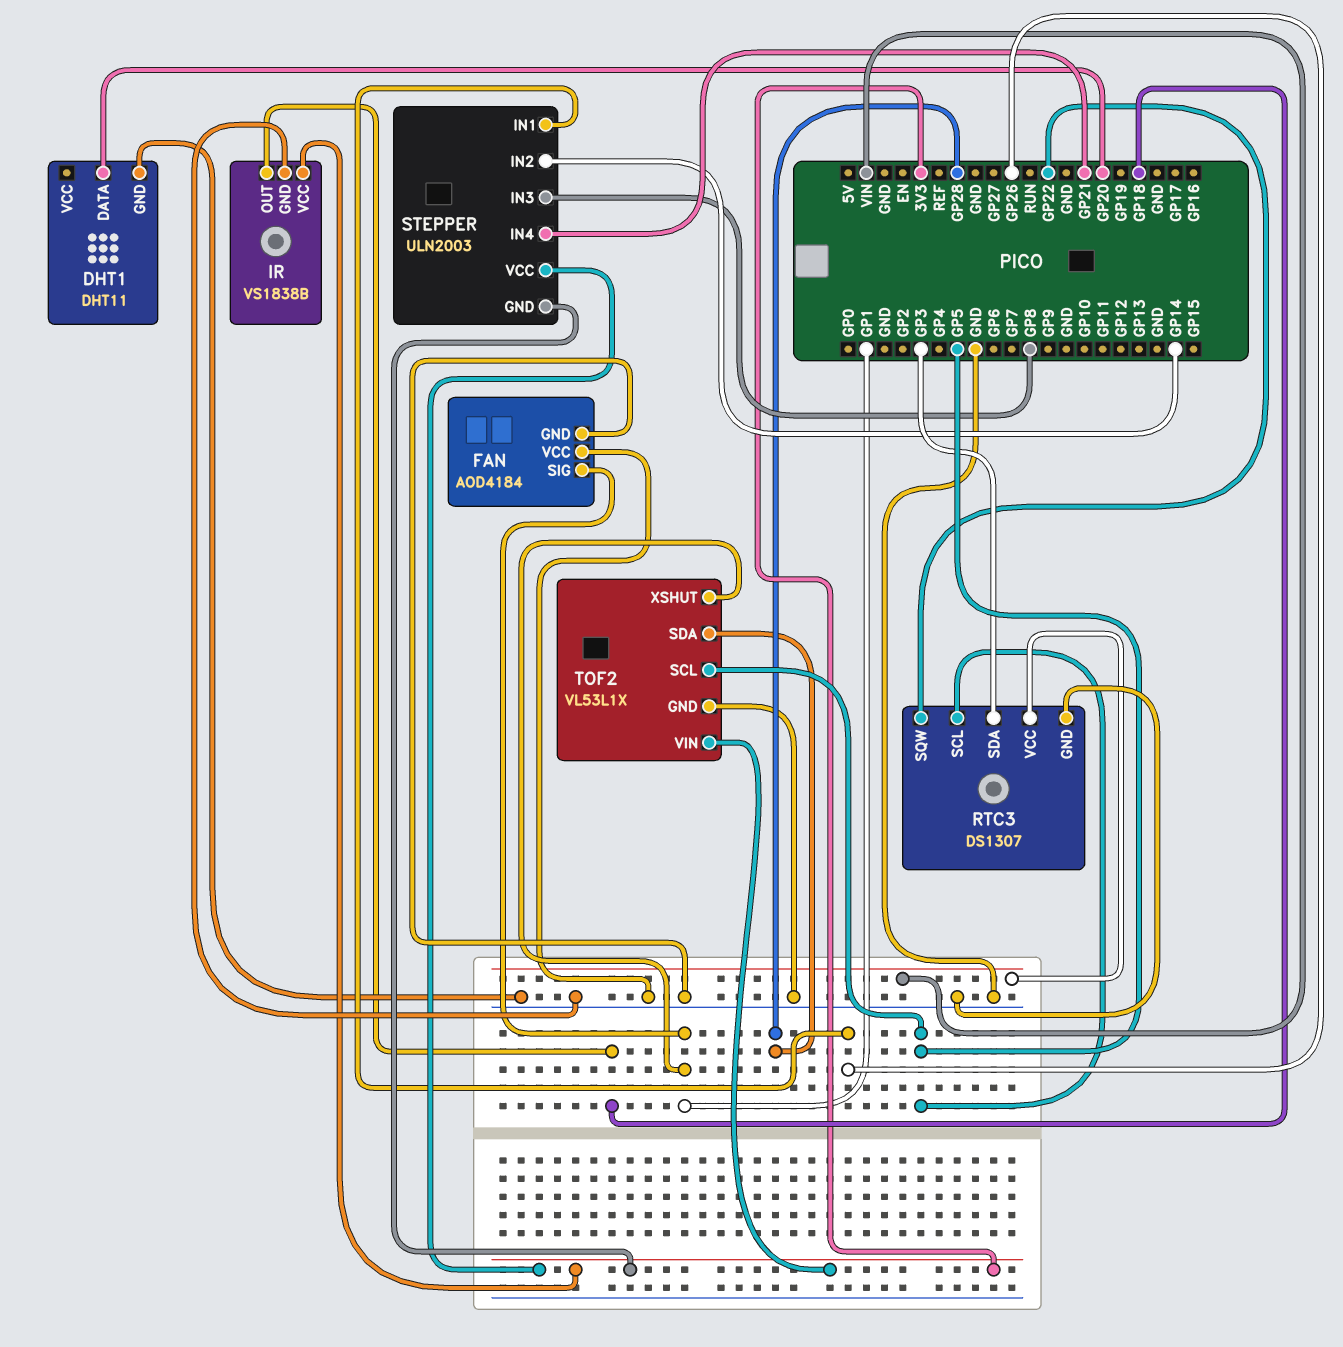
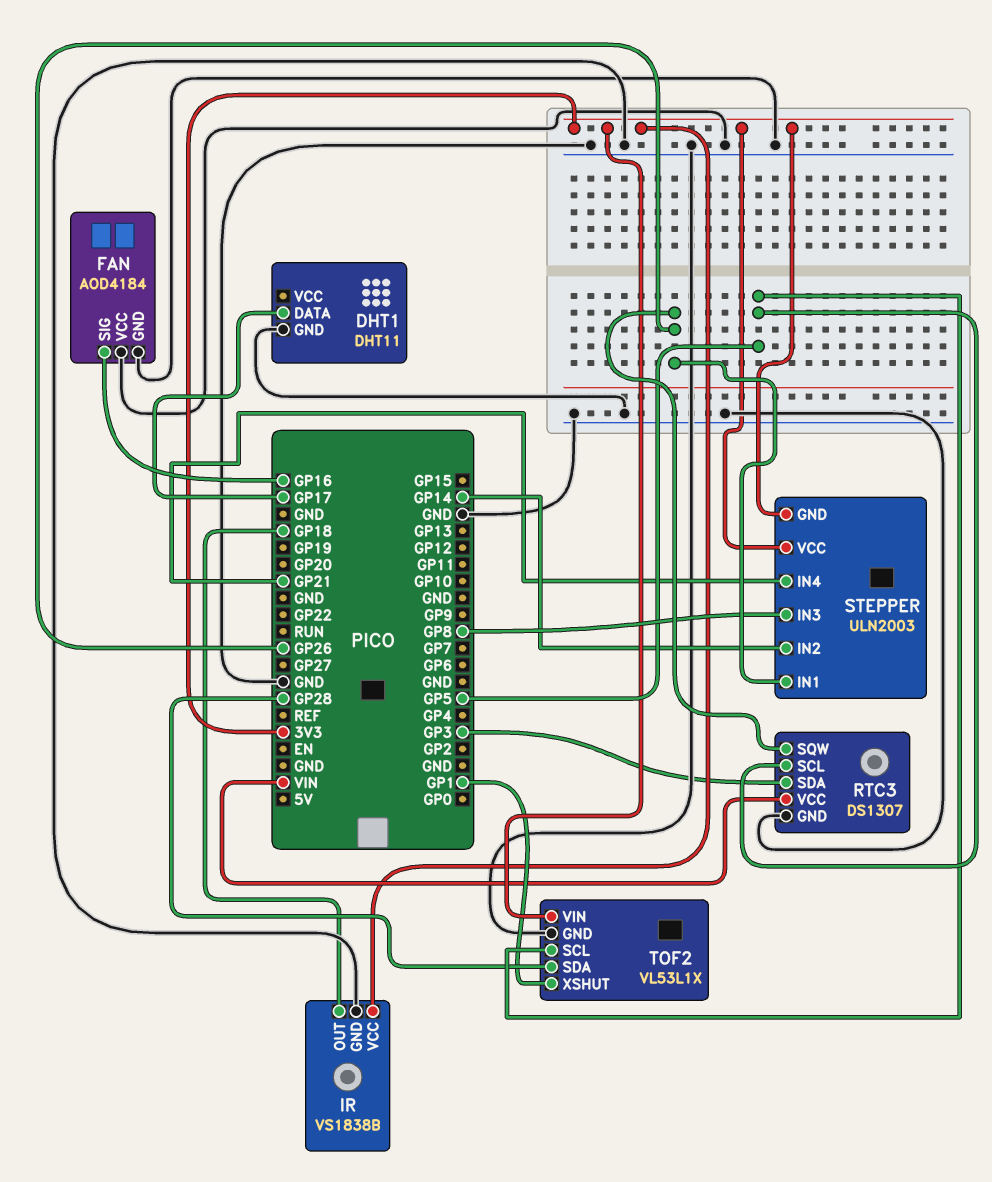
DHT1 pin DATA: GP20 -> GP17
FAN pin SIG: GP1 -> GP16
RTC3 pin SQW: GP22 -> GP26

